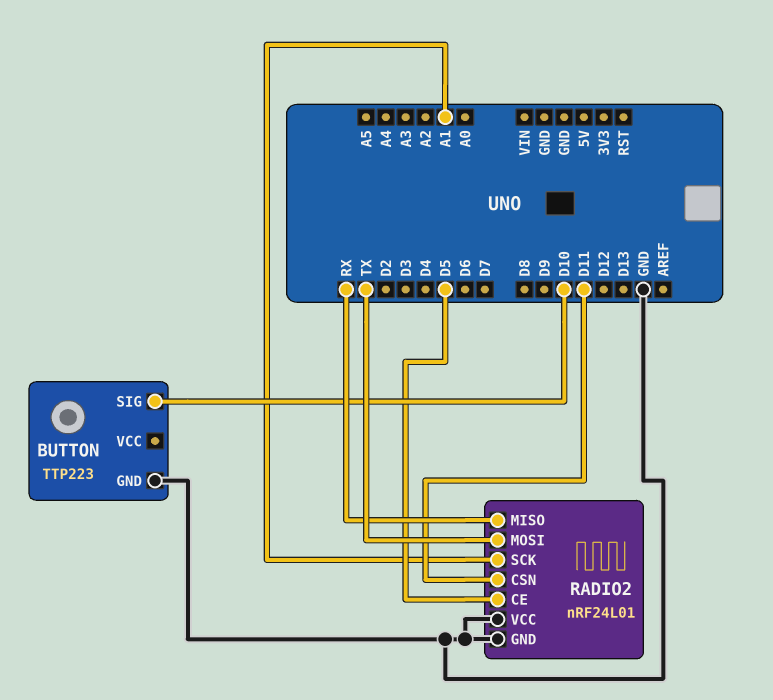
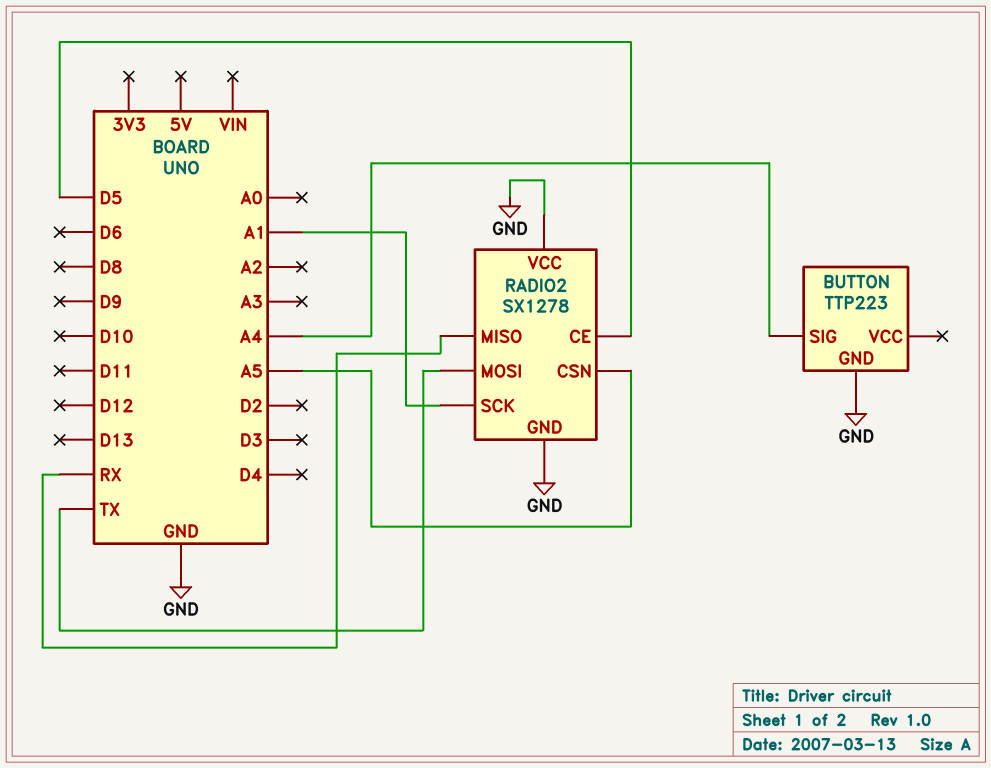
BUTTON pin SIG: D10 -> A4
RADIO2: nRF24L01 -> SX1278
RADIO2 pin CSN: D11 -> A5

